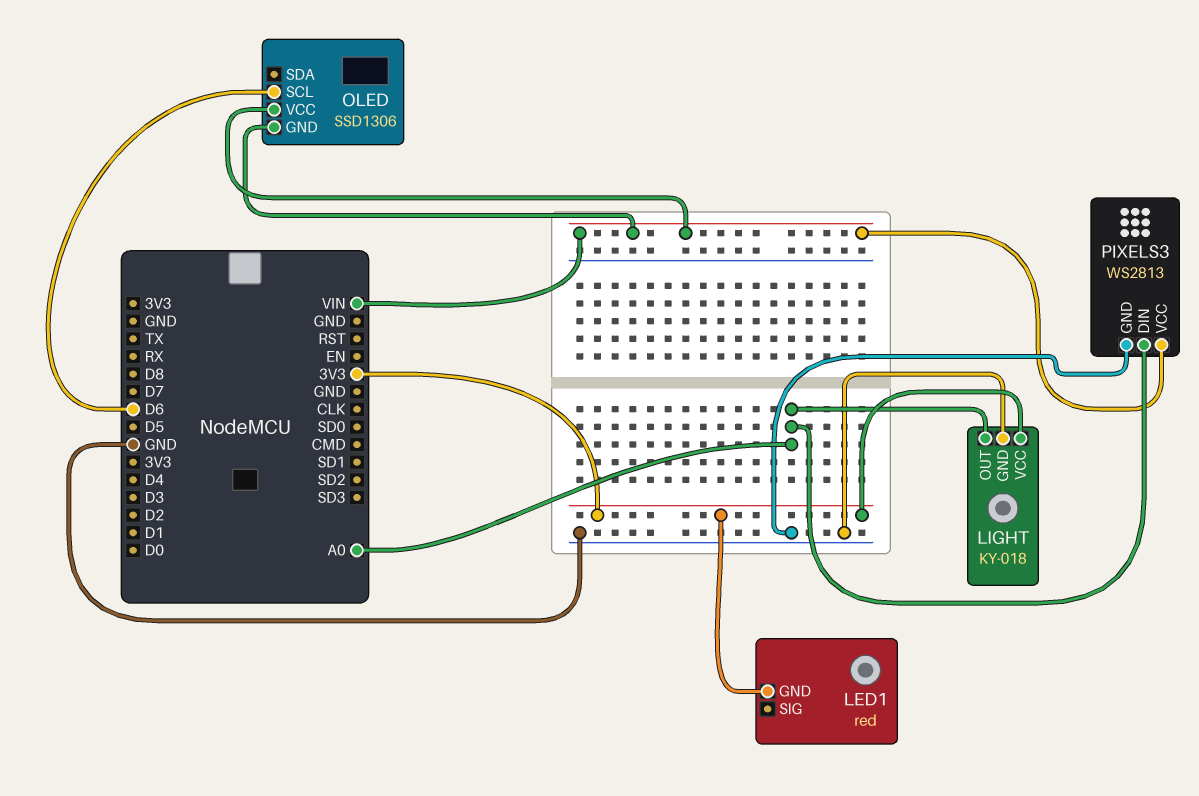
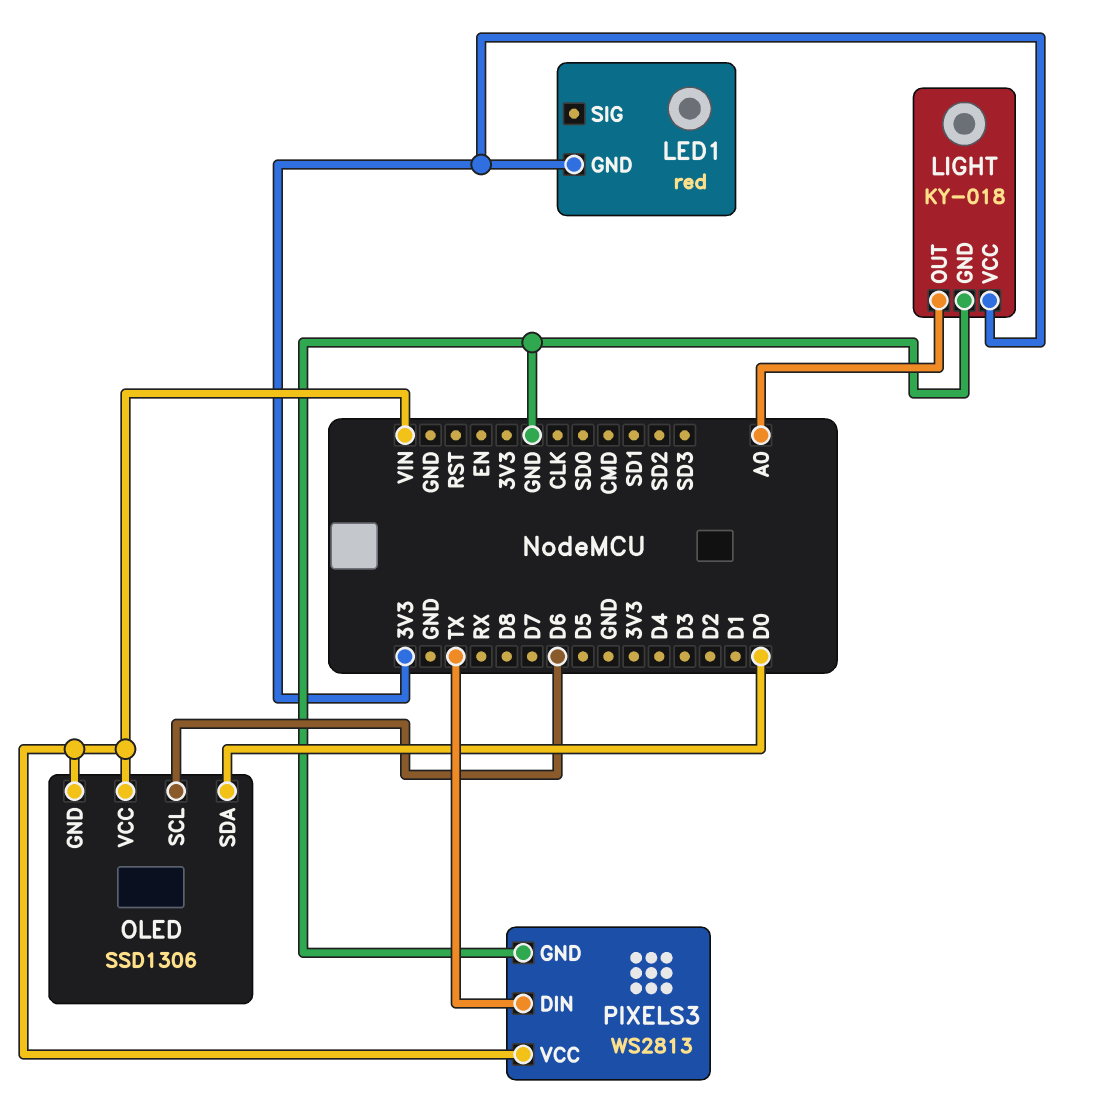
OLED pin SDA: none -> D0
PIXELS3 pin DIN: A0 -> TX

